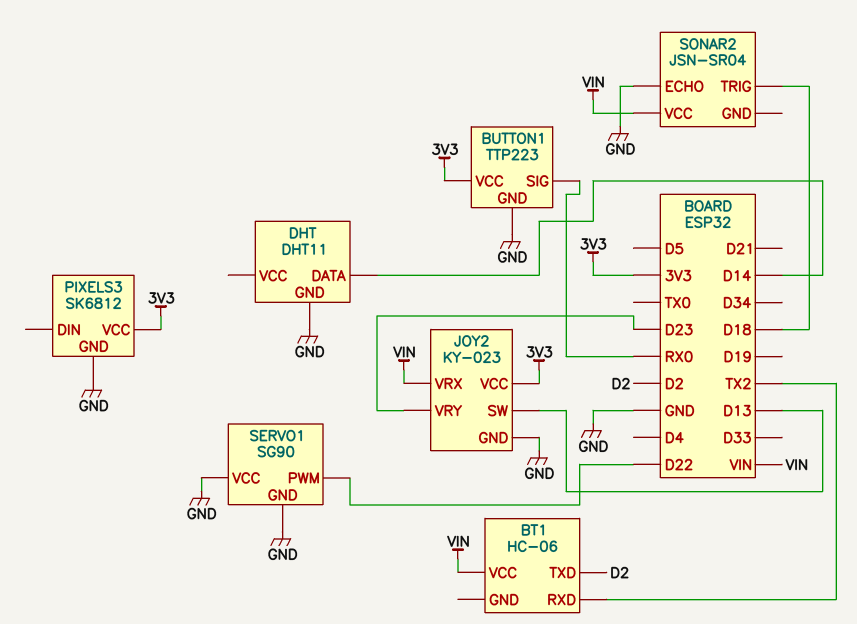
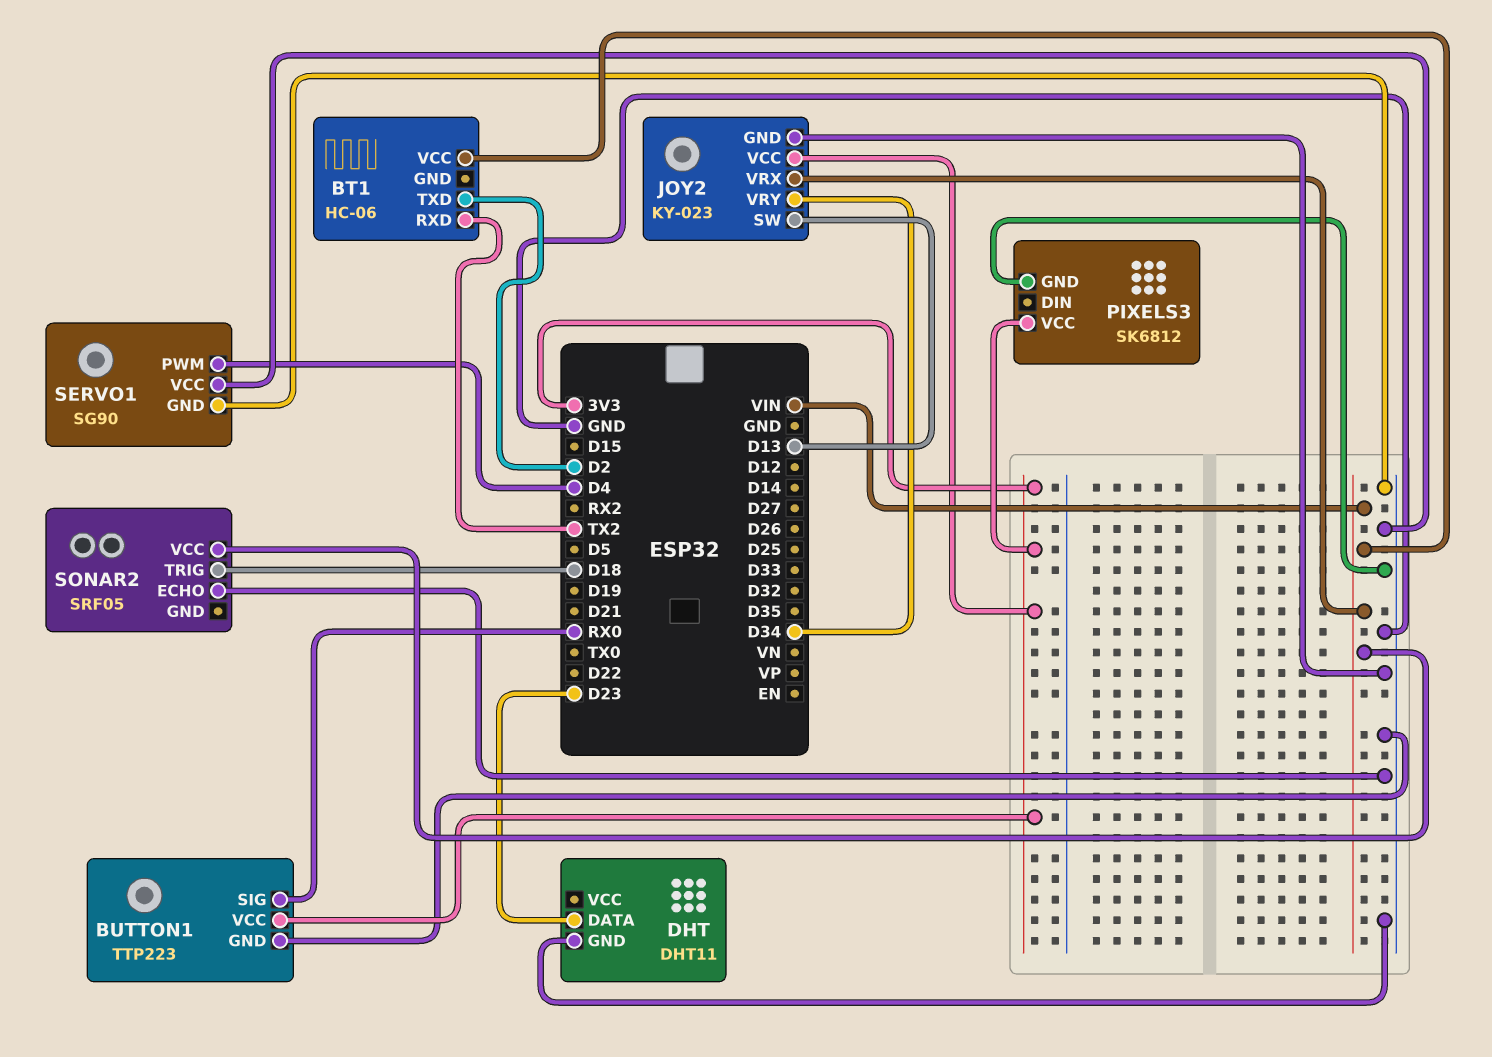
DHT pin DATA: D14 -> D23
JOY2 pin VRY: D23 -> D34
SERVO1 pin PWM: D22 -> D4
SONAR2: JSN-SR04 -> SRF05

